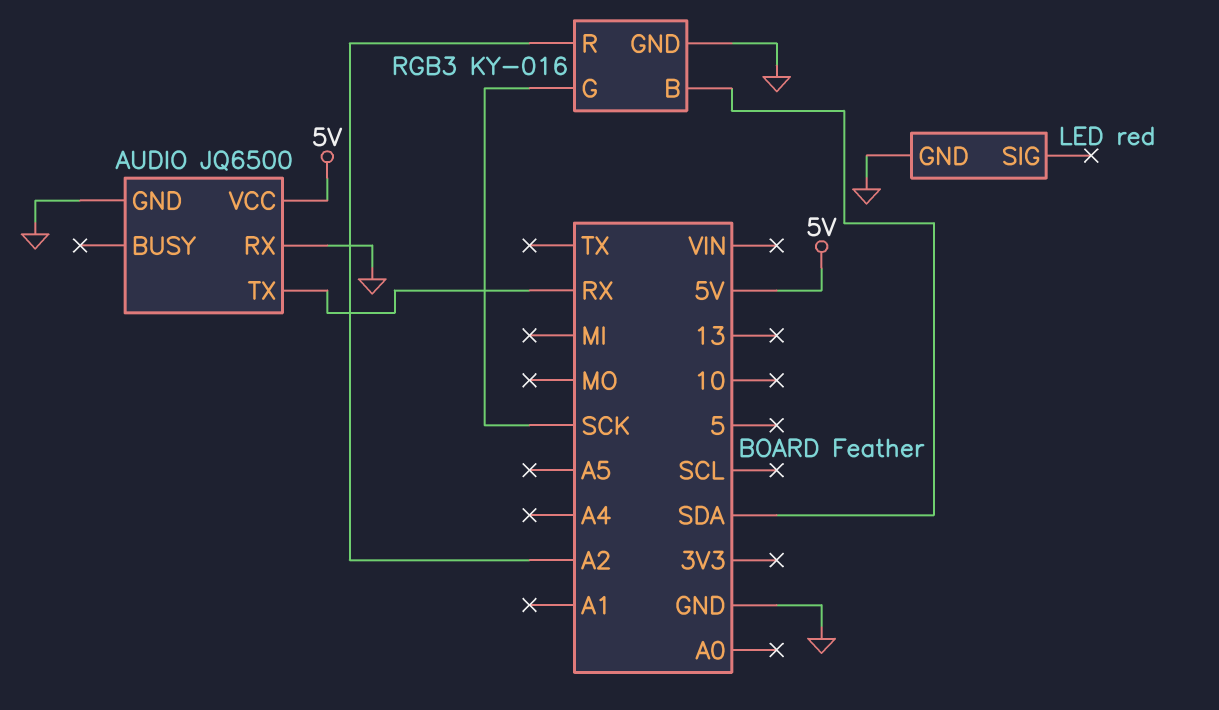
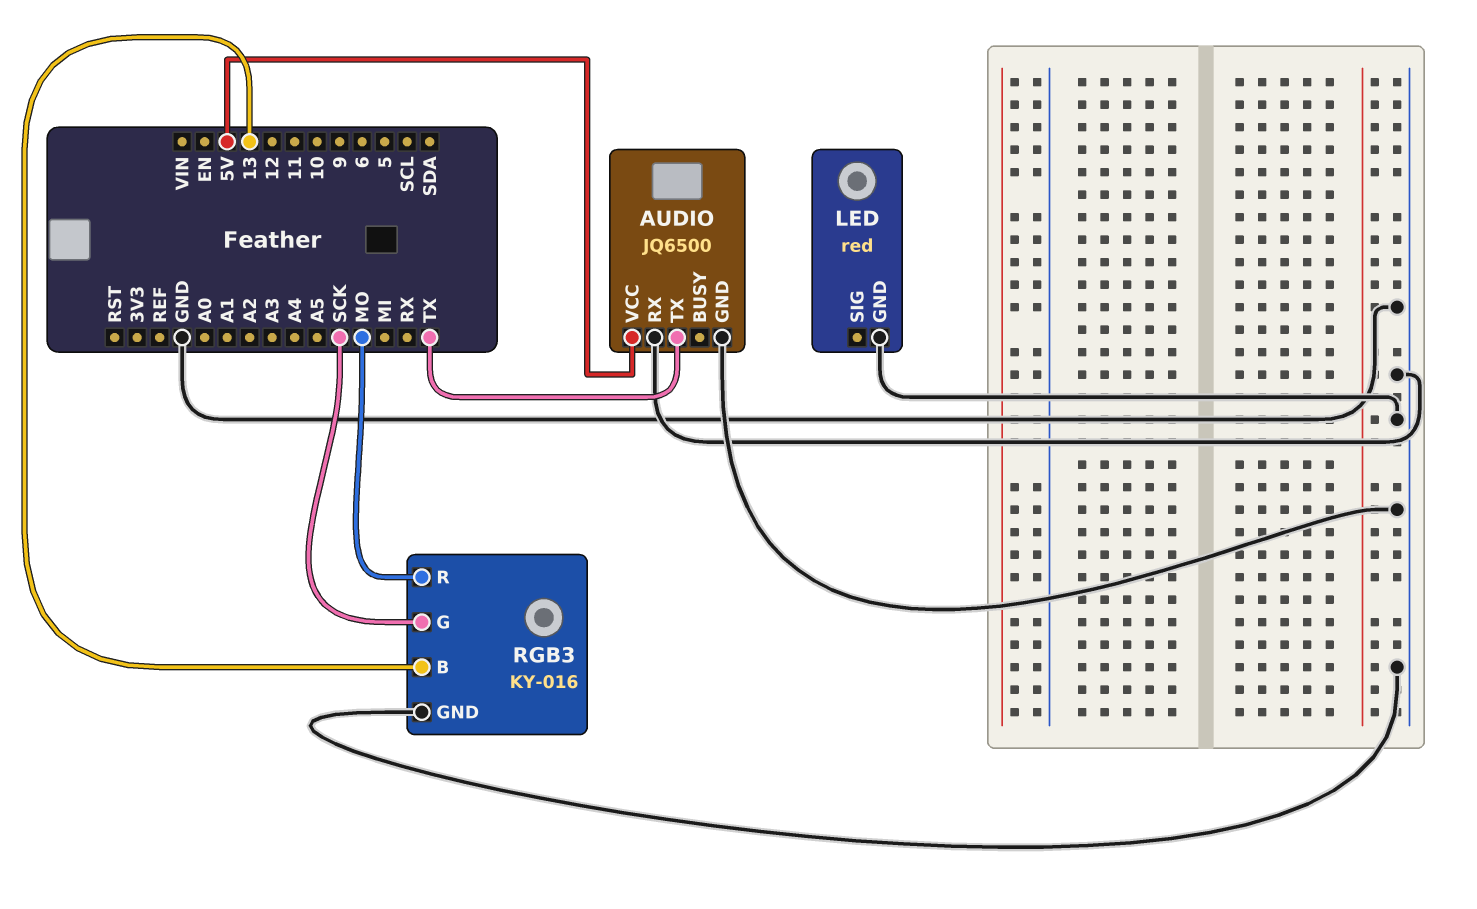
AUDIO pin TX: RX -> TX
RGB3 pin B: SDA -> 13
RGB3 pin R: A2 -> MO

